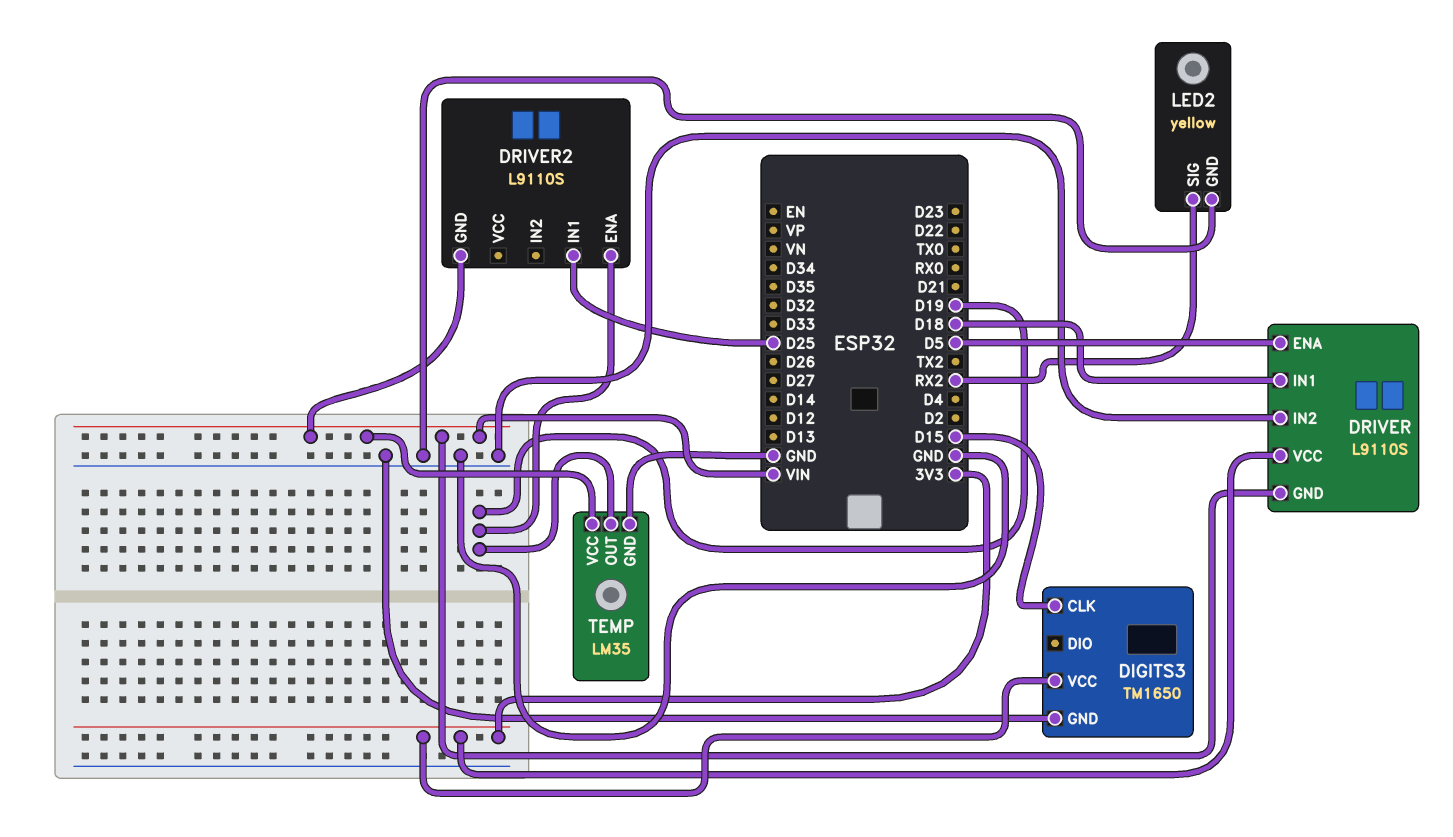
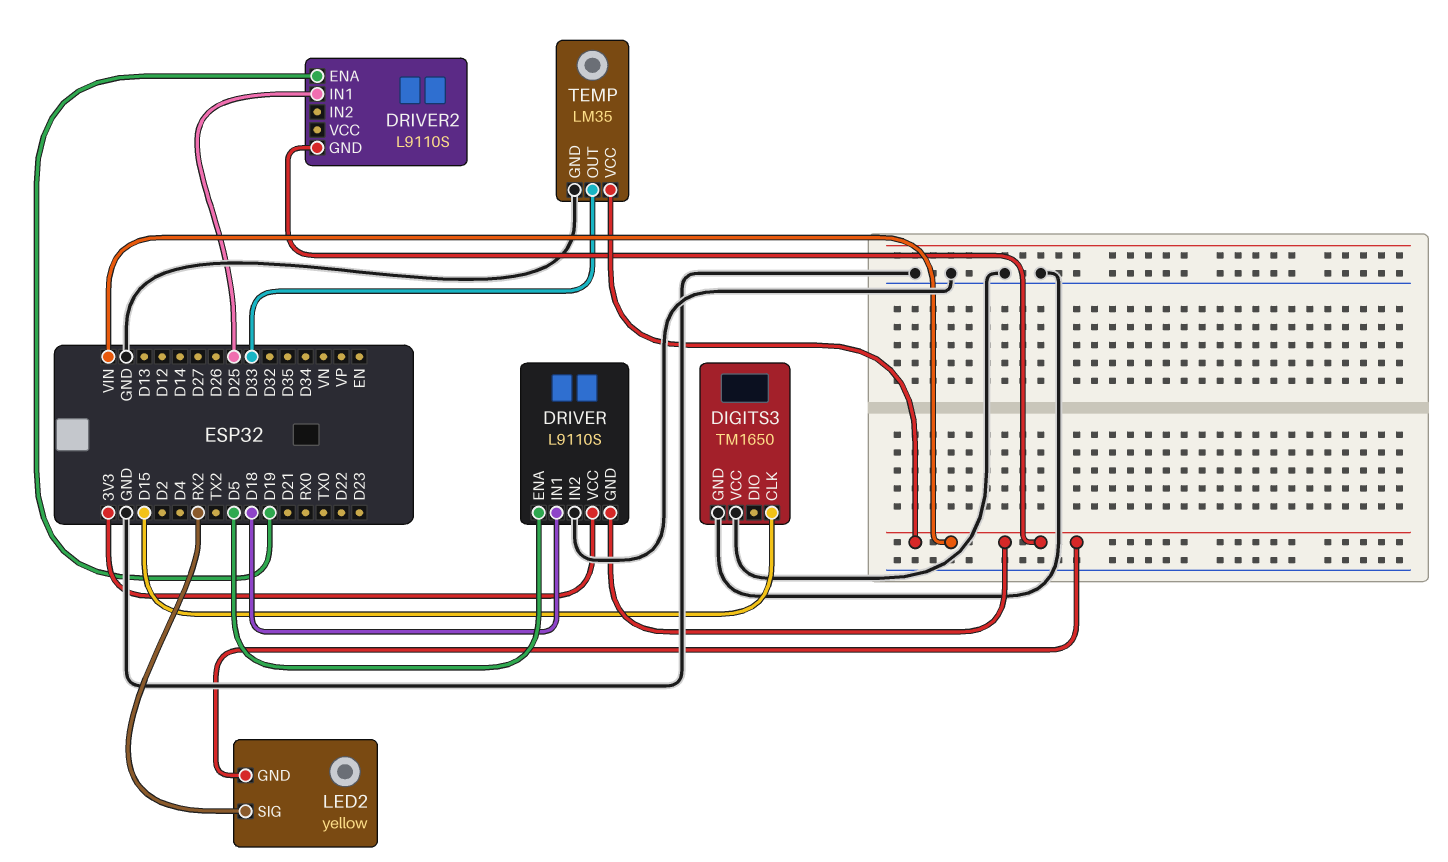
DIGITS3 pin VCC: 3V3 -> GND
LED2 pin GND: GND -> VIN
TEMP pin OUT: D19 -> D33

